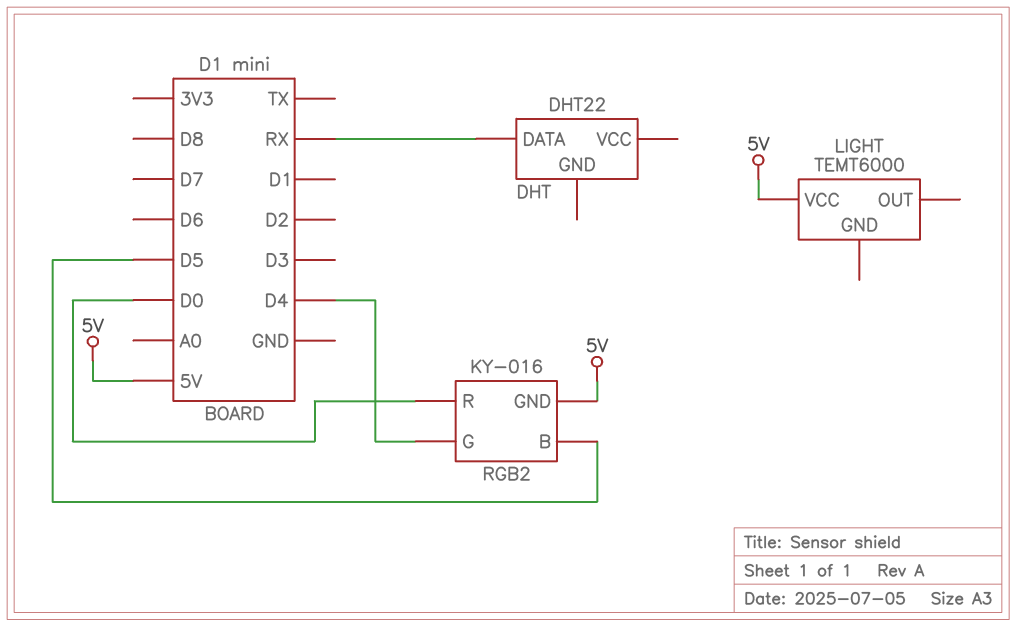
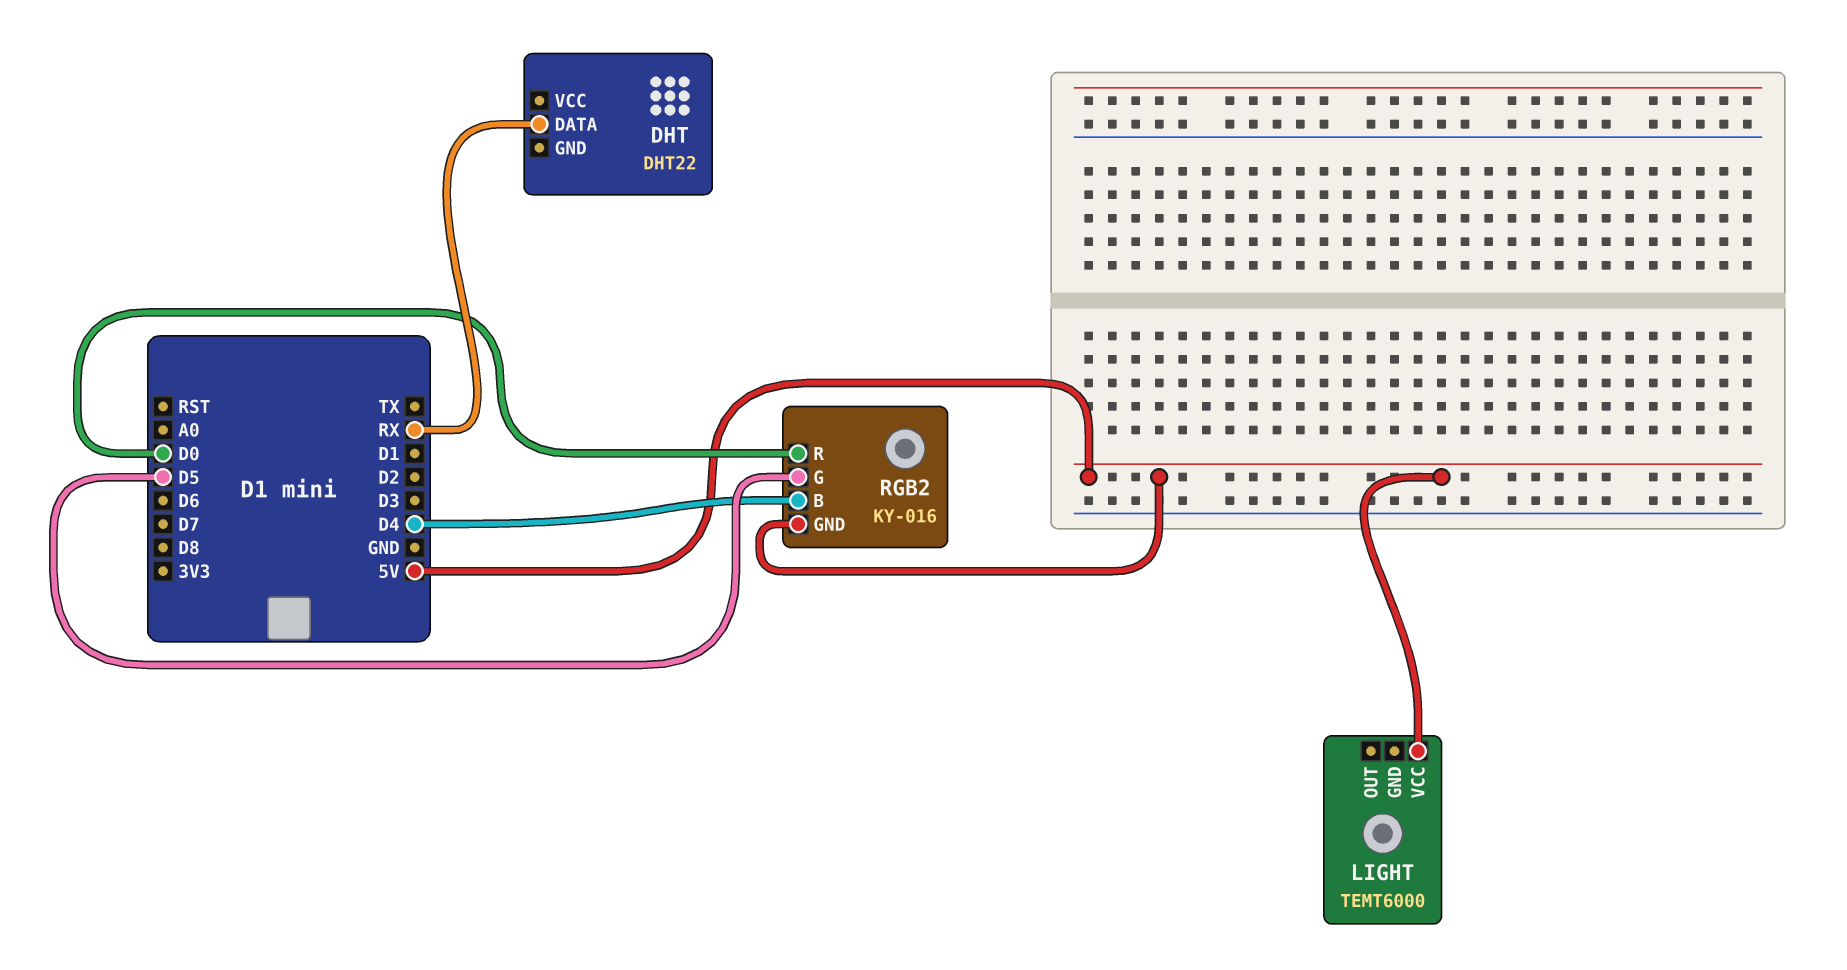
RGB2 pin B: D5 -> D4
RGB2 pin G: D4 -> D5

